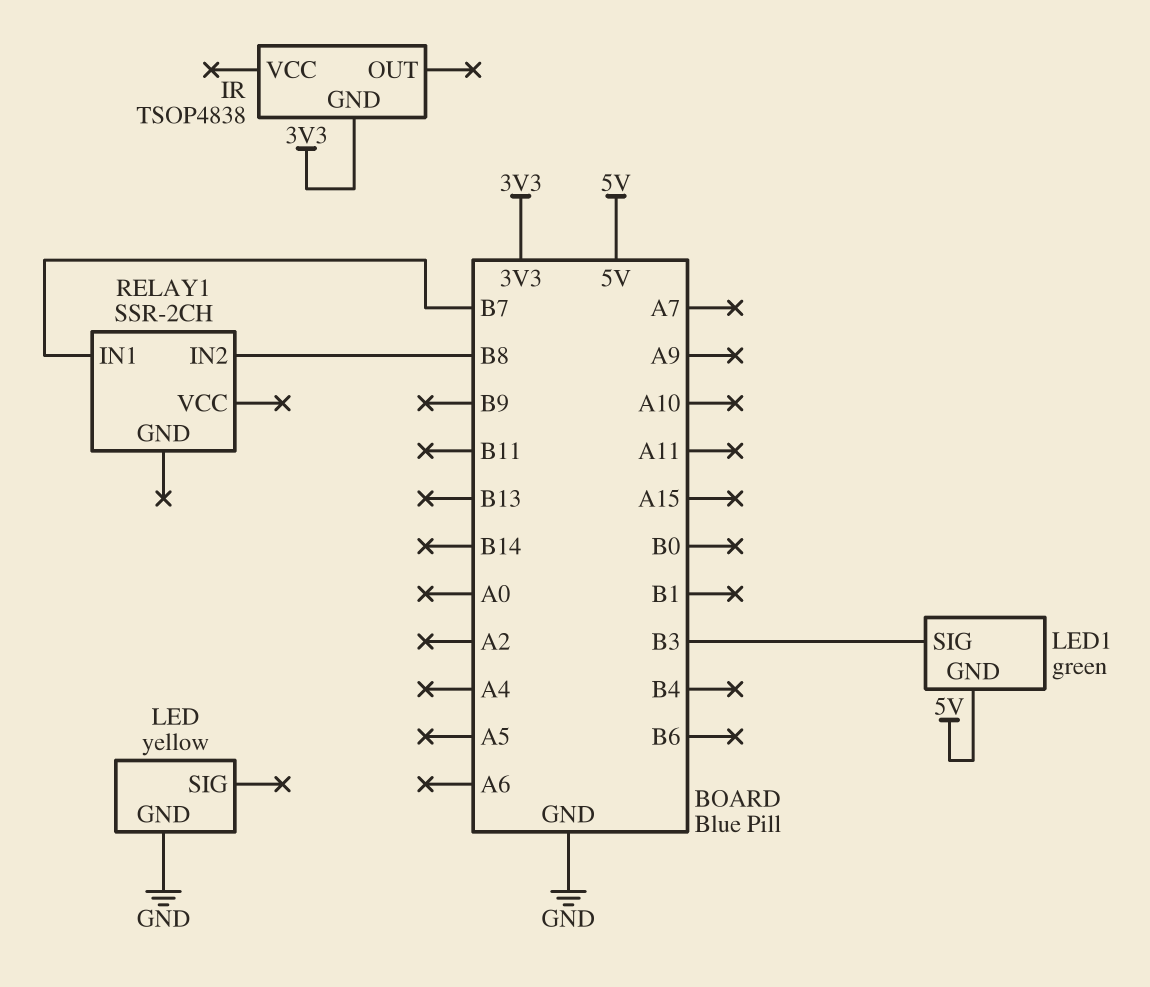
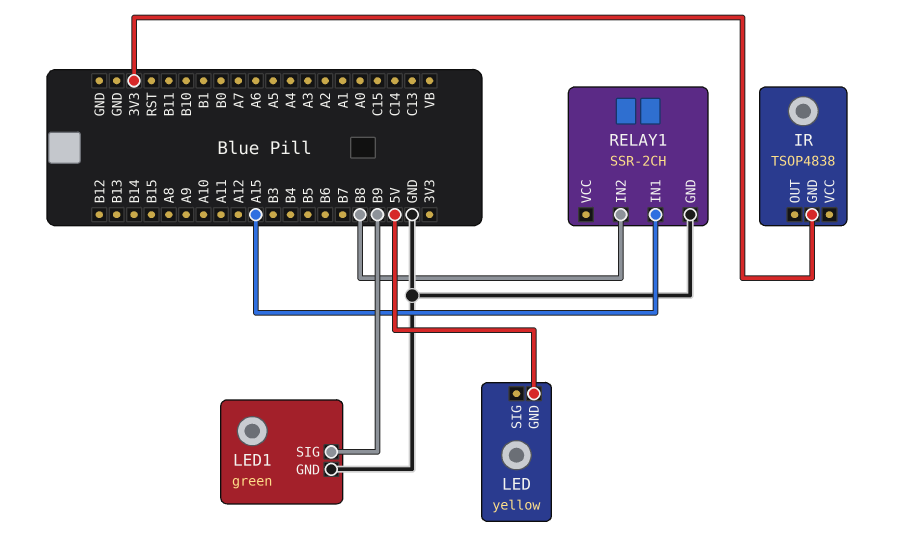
LED pin GND: GND -> 5V
LED1 pin GND: 5V -> GND
LED1 pin SIG: B3 -> B9
RELAY1 pin GND: none -> GND
RELAY1 pin IN1: B7 -> A15

